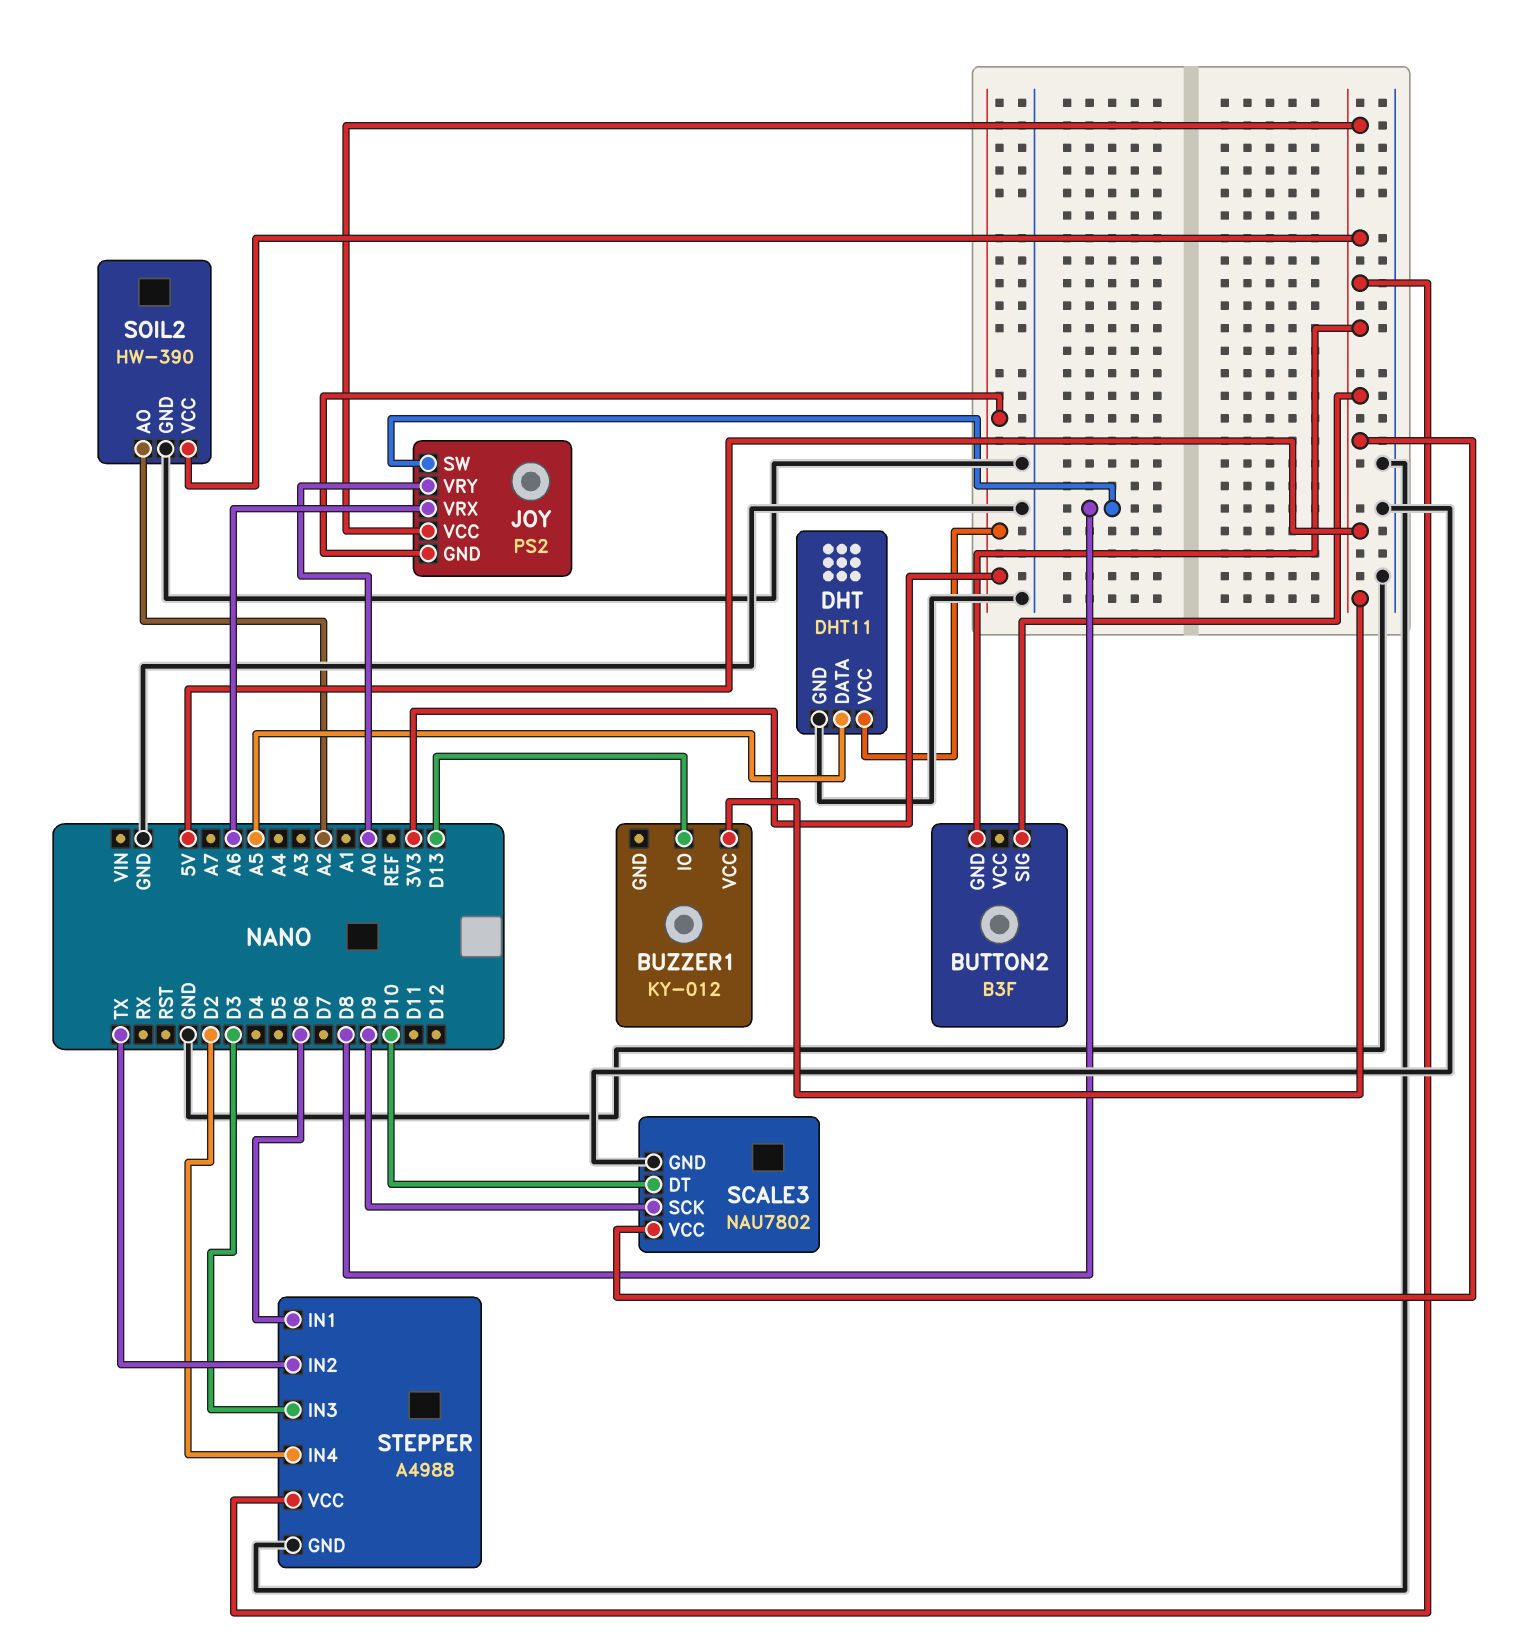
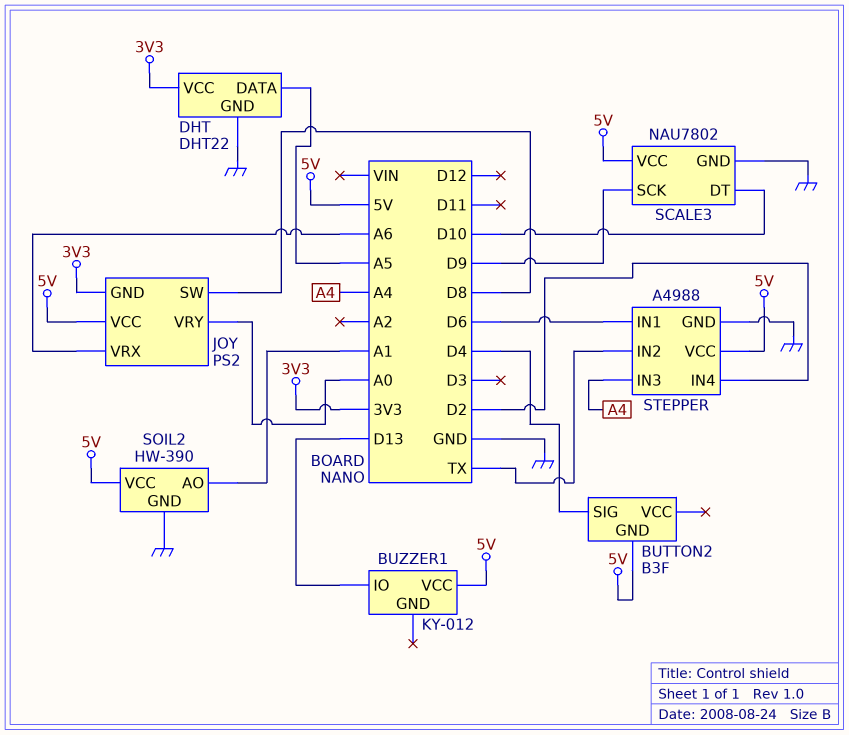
BUTTON2 pin SIG: 5V -> D4
DHT: DHT11 -> DHT22
SOIL2 pin AO: A2 -> A1
STEPPER pin IN3: D3 -> A4

